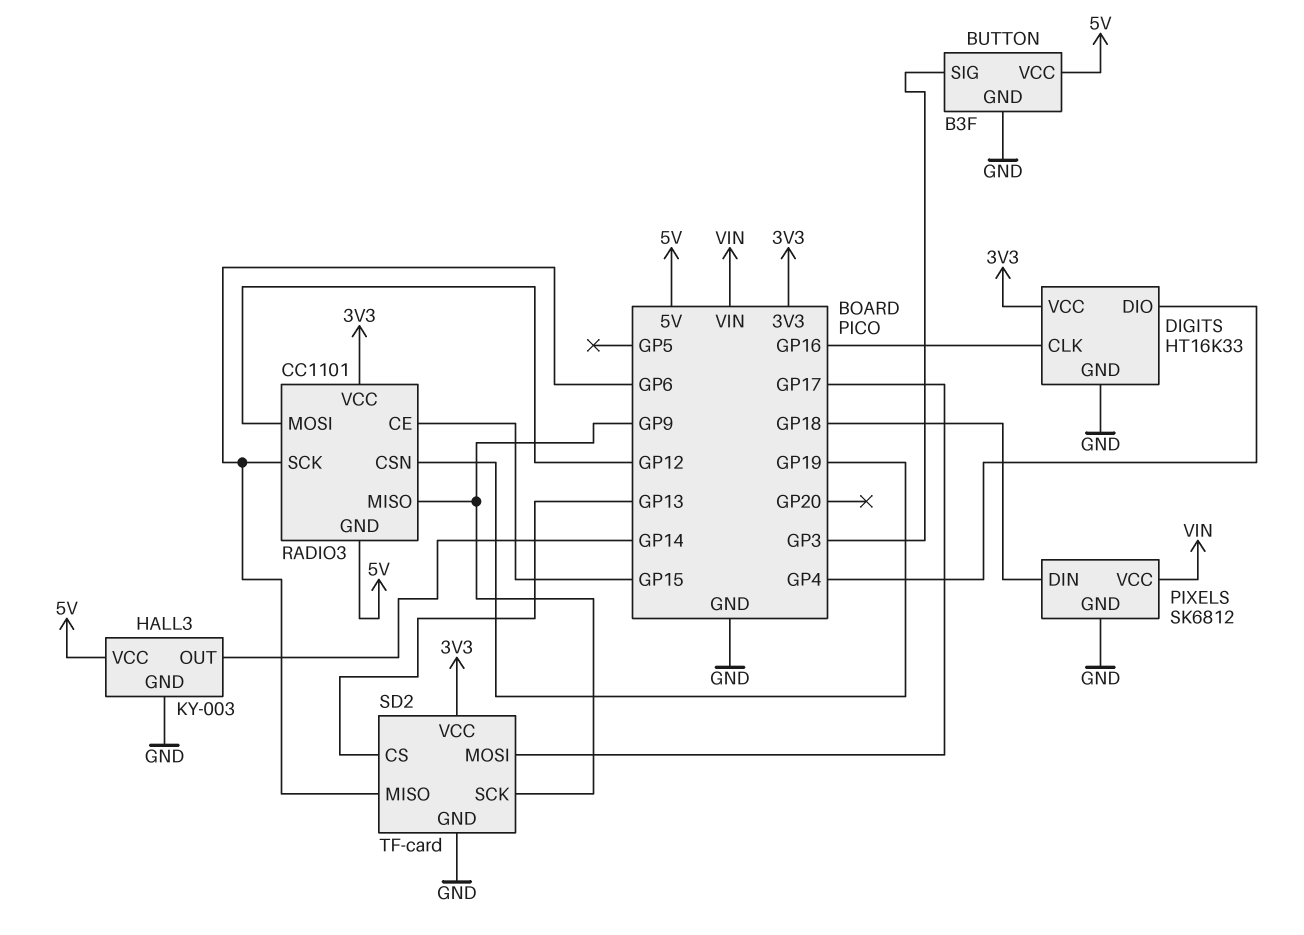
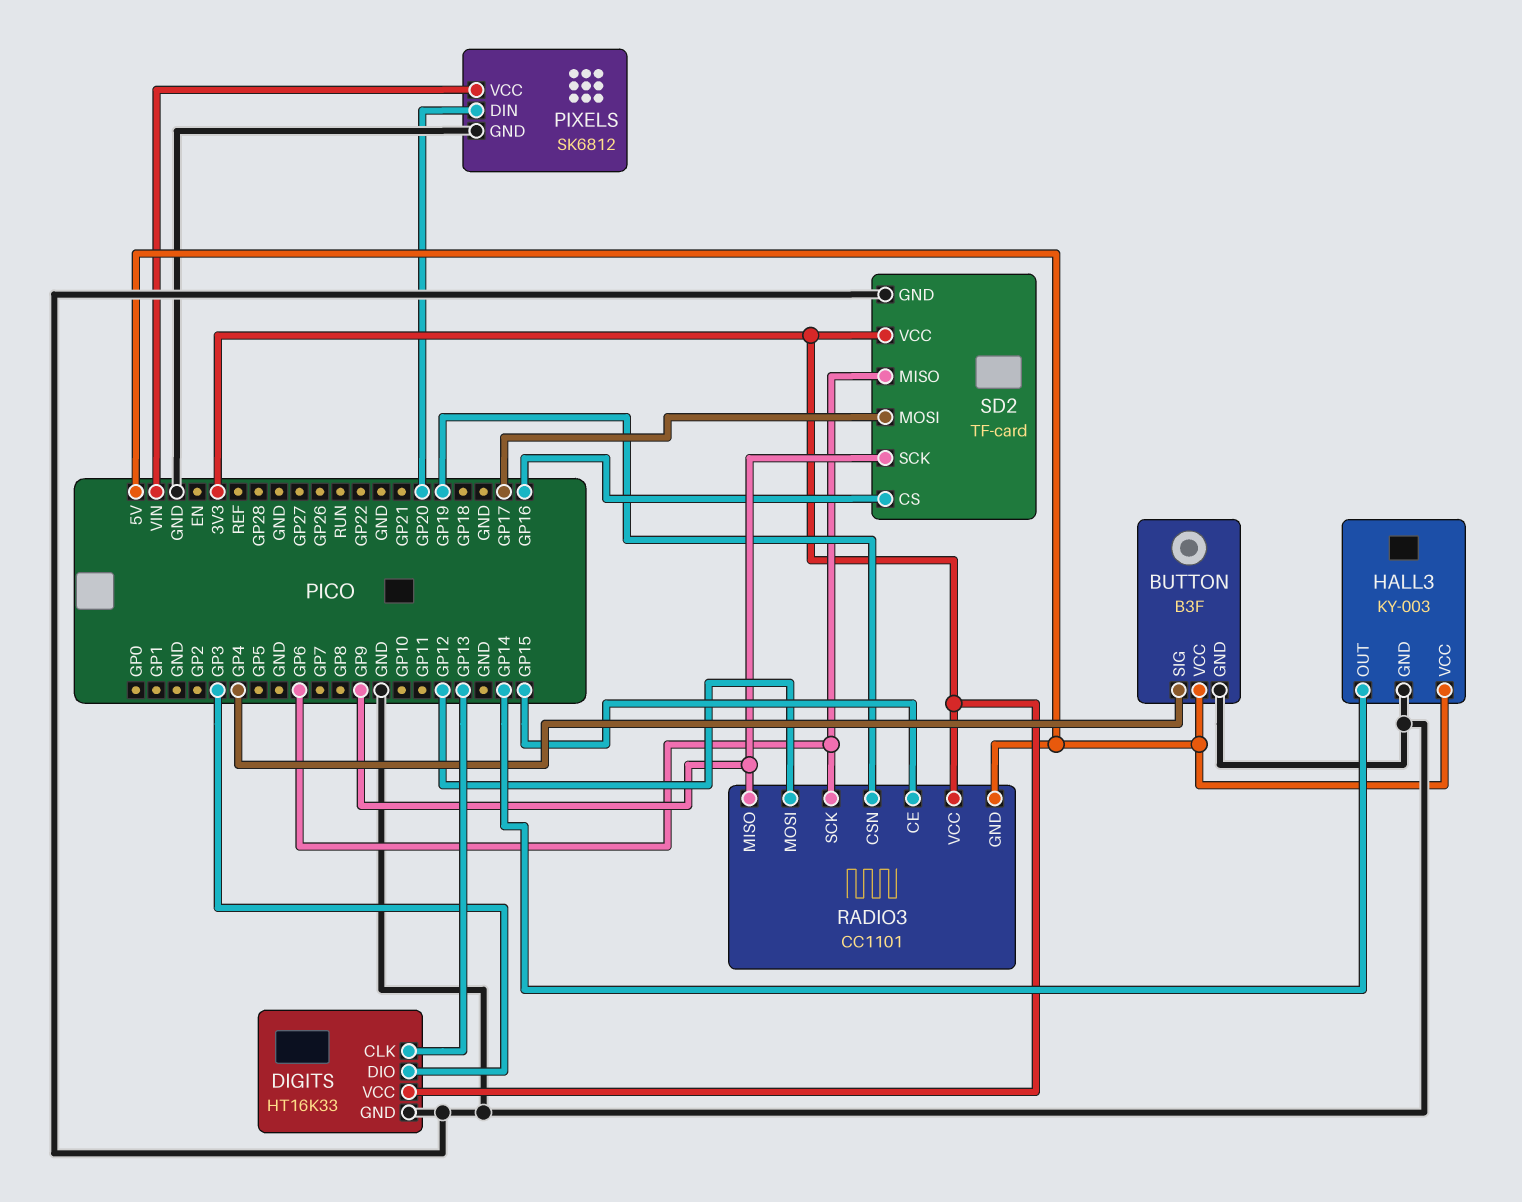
BUTTON pin SIG: GP3 -> GP4
DIGITS pin CLK: GP16 -> GP13
DIGITS pin DIO: GP4 -> GP3
PIXELS pin DIN: GP18 -> GP20
SD2 pin CS: GP13 -> GP16

